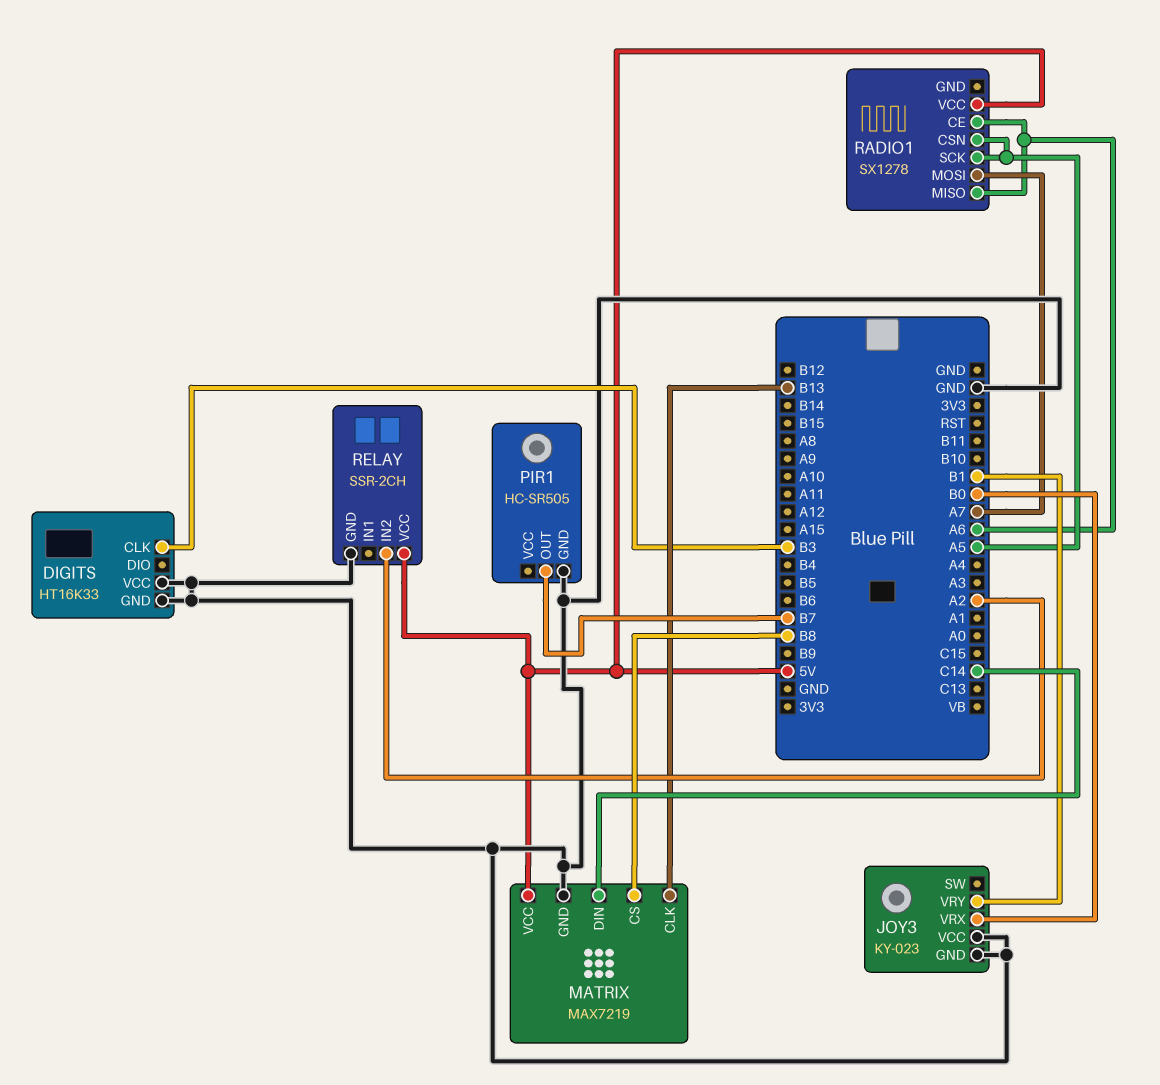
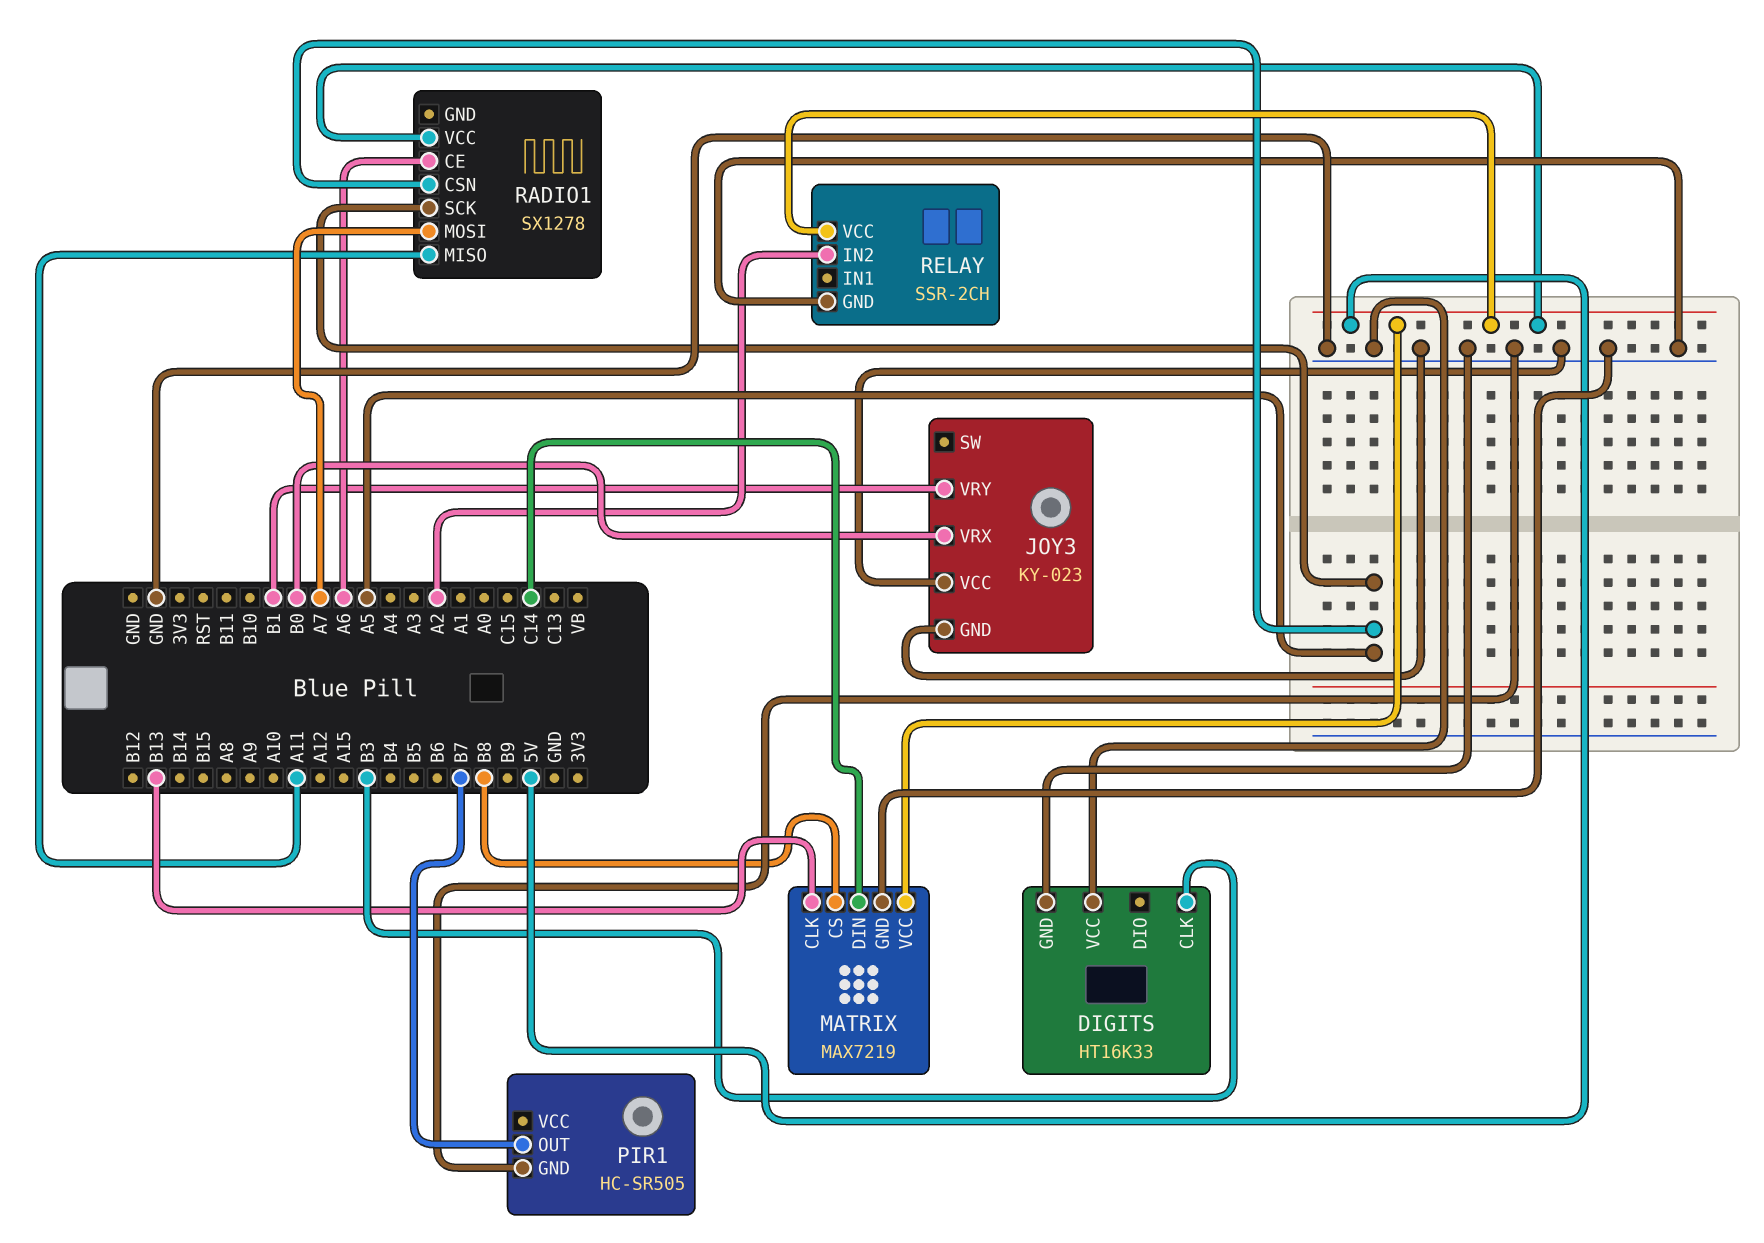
RADIO1 pin MISO: A6 -> A11

